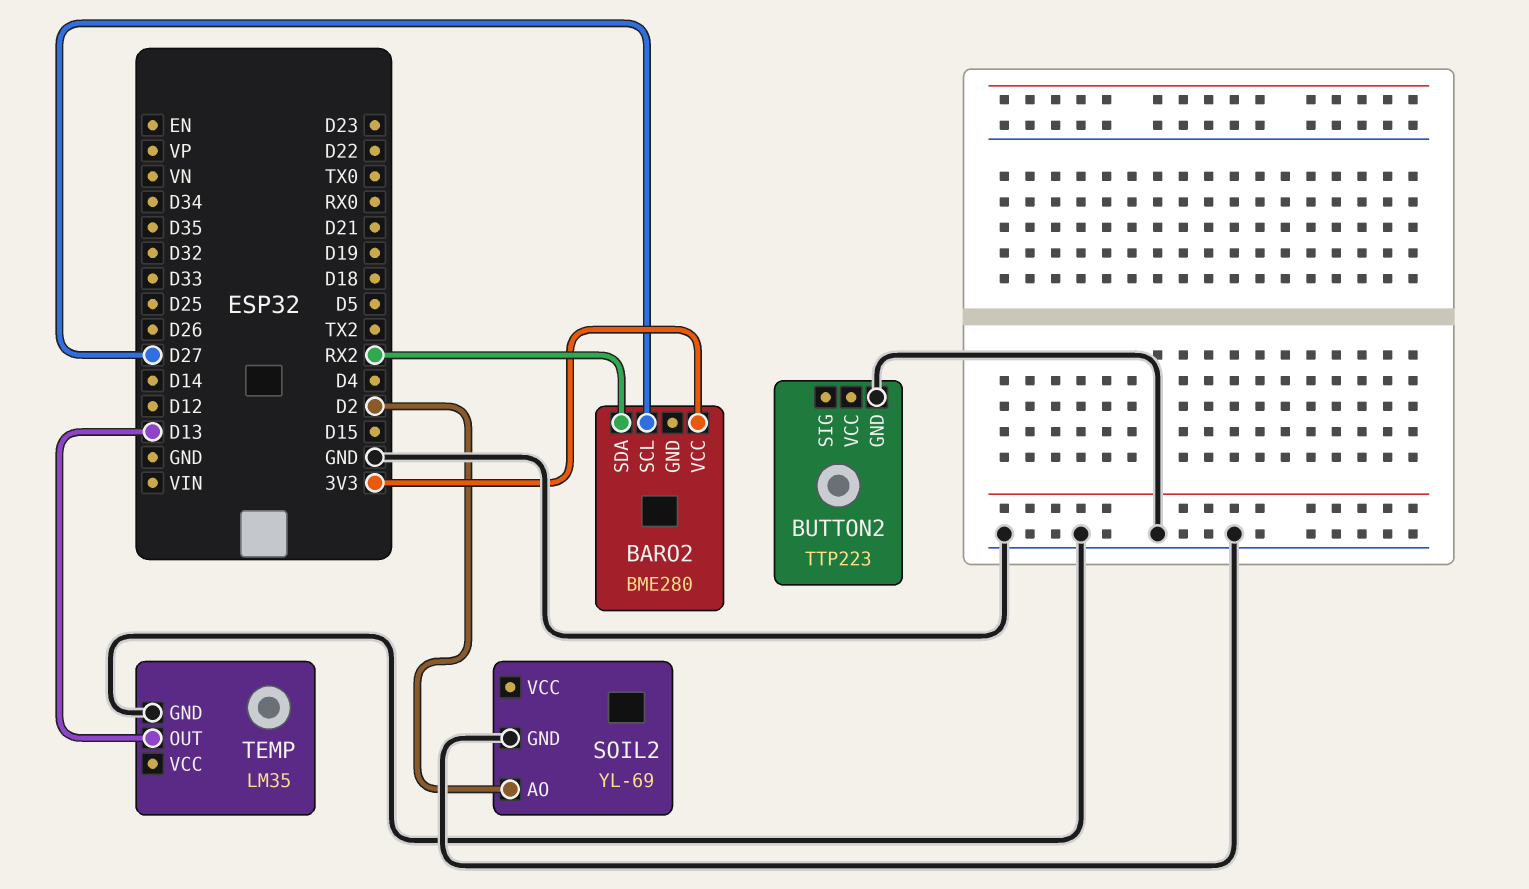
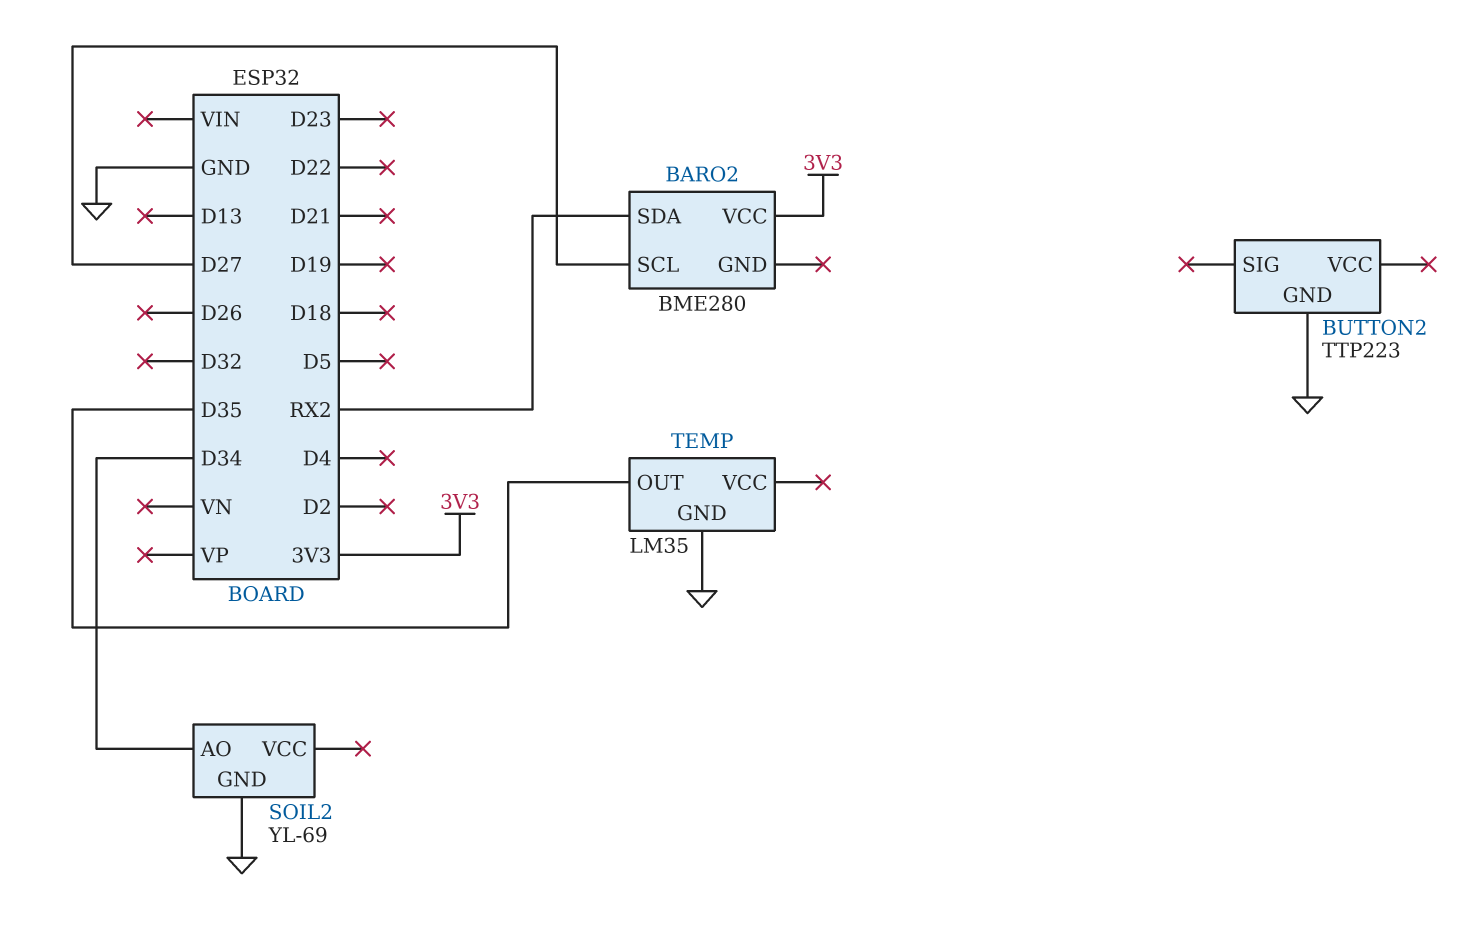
SOIL2 pin AO: D2 -> D34
TEMP pin OUT: D13 -> D35

